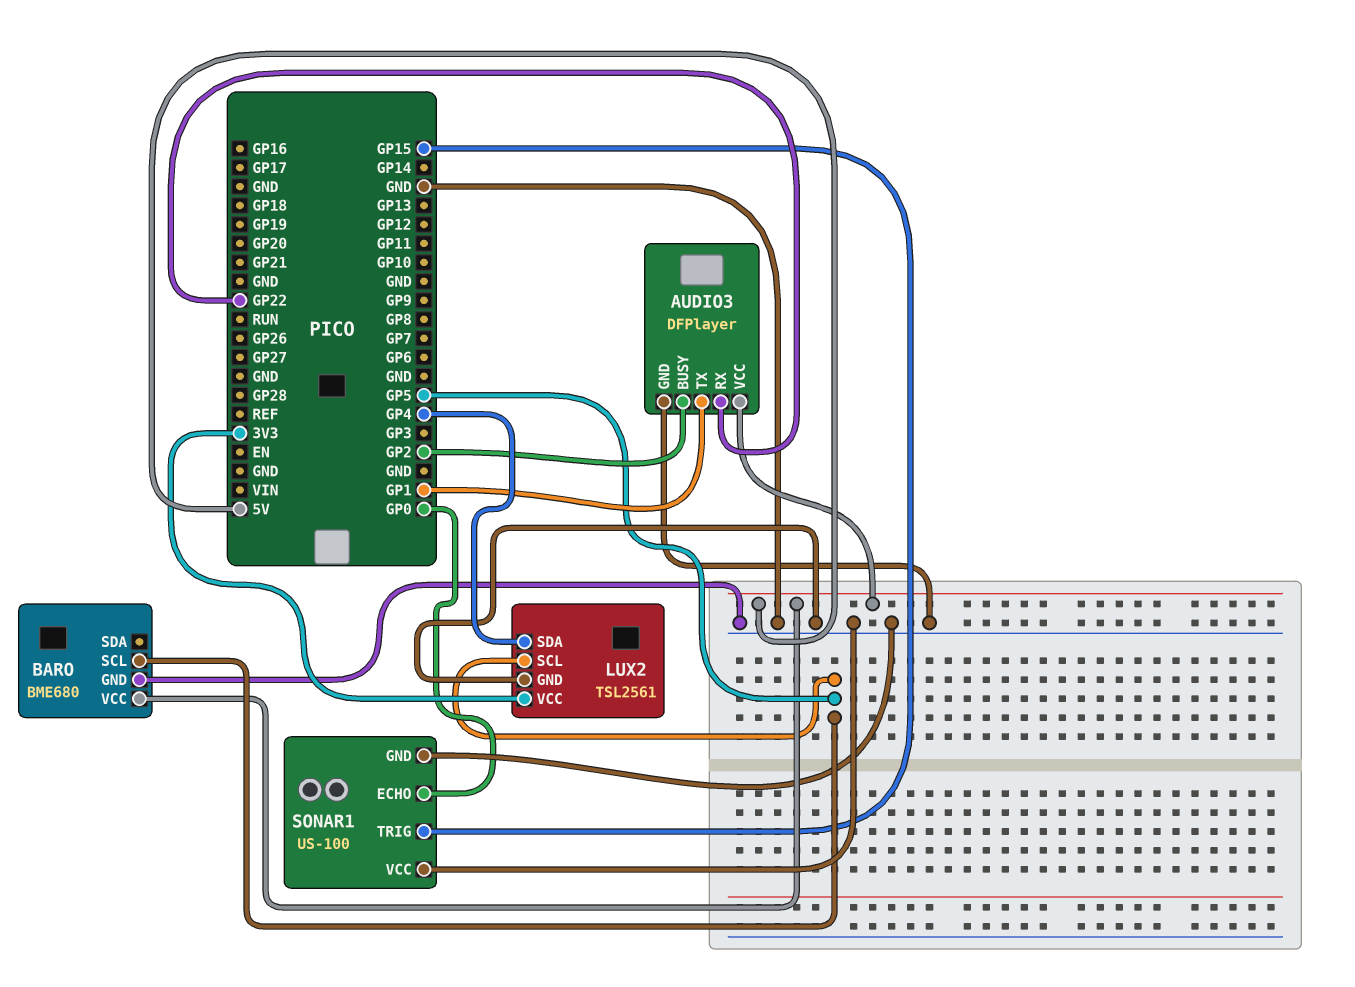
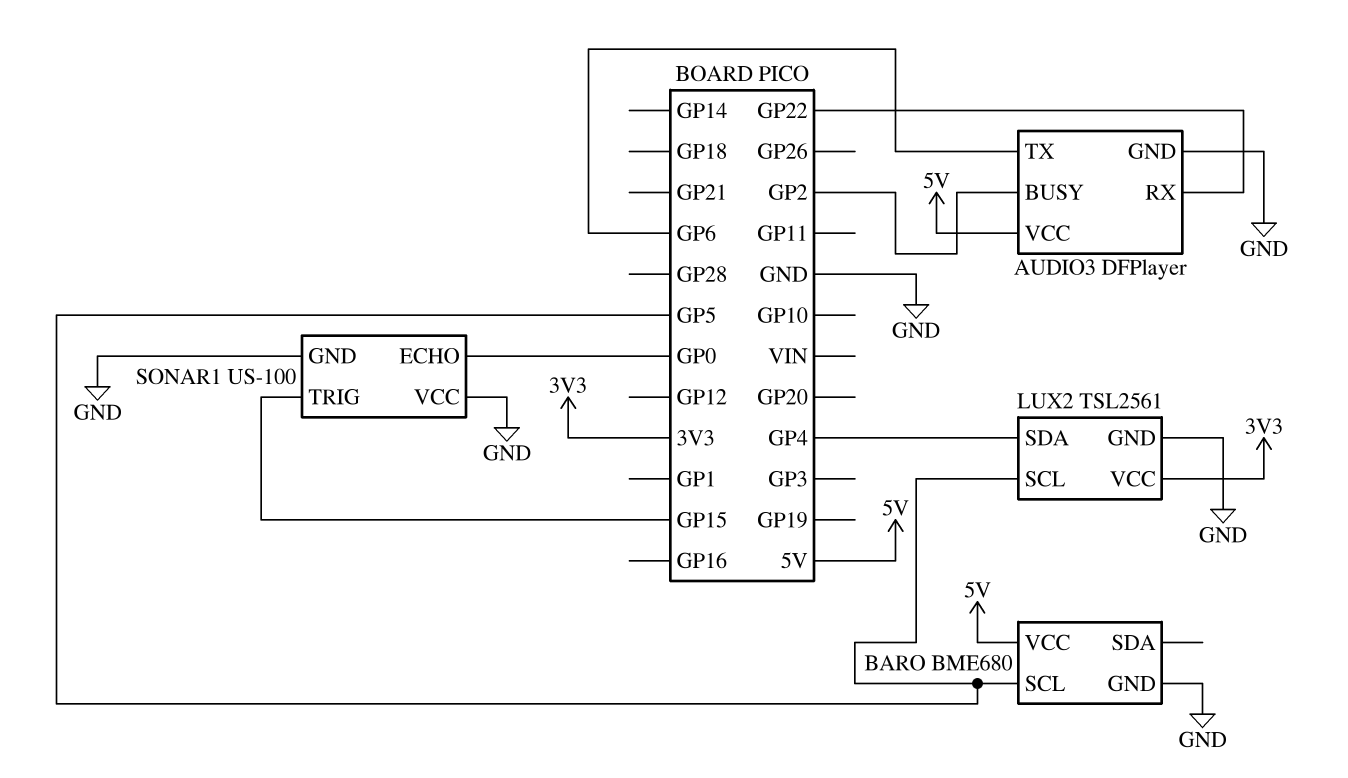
AUDIO3 pin TX: GP1 -> GP6

